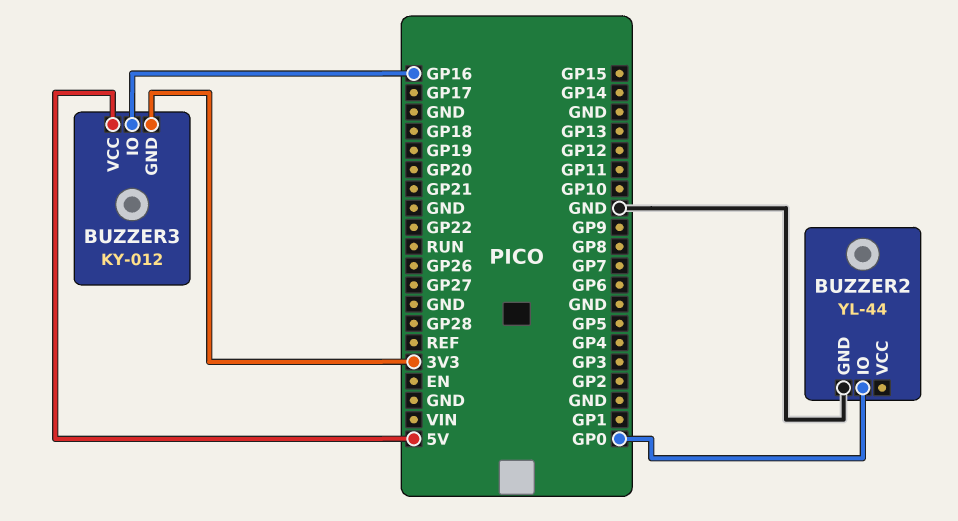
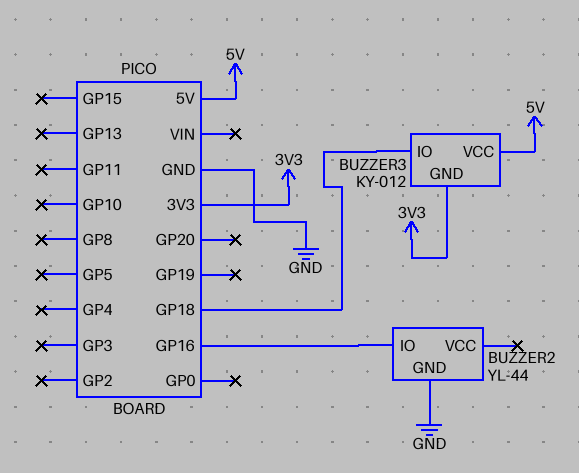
BUZZER2 pin IO: GP0 -> GP16
BUZZER3 pin IO: GP16 -> GP18

